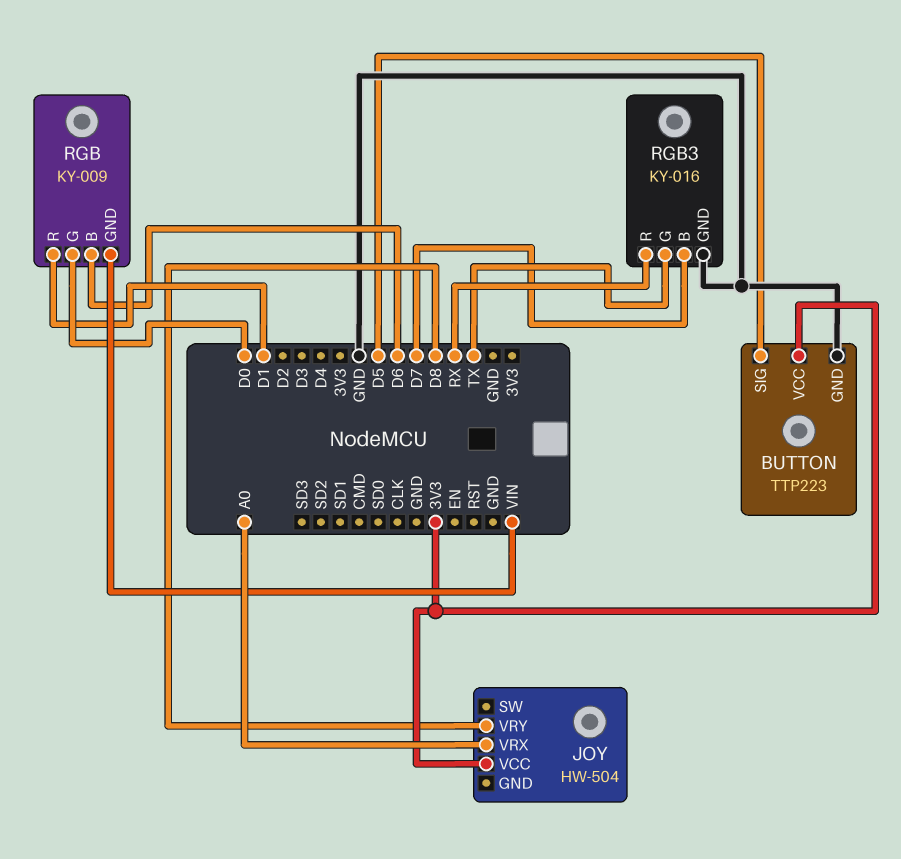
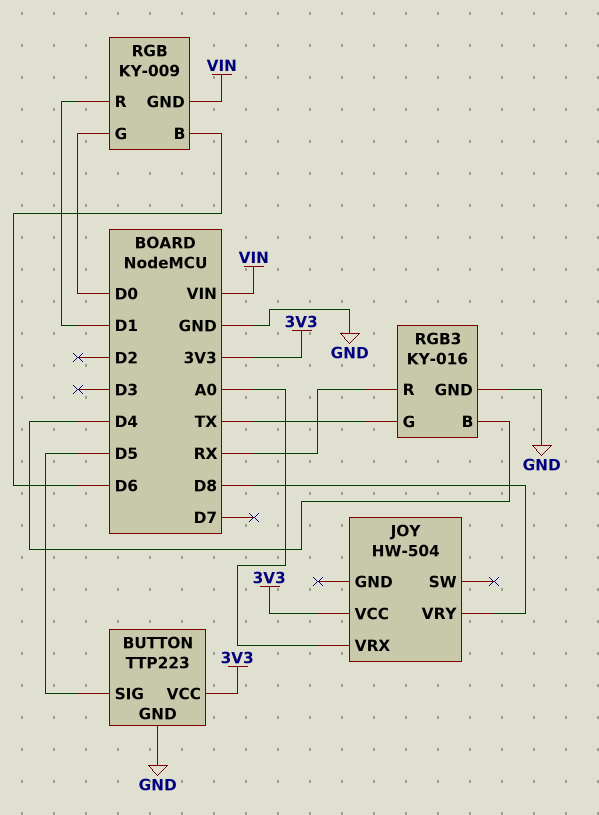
RGB3 pin B: D7 -> D4

